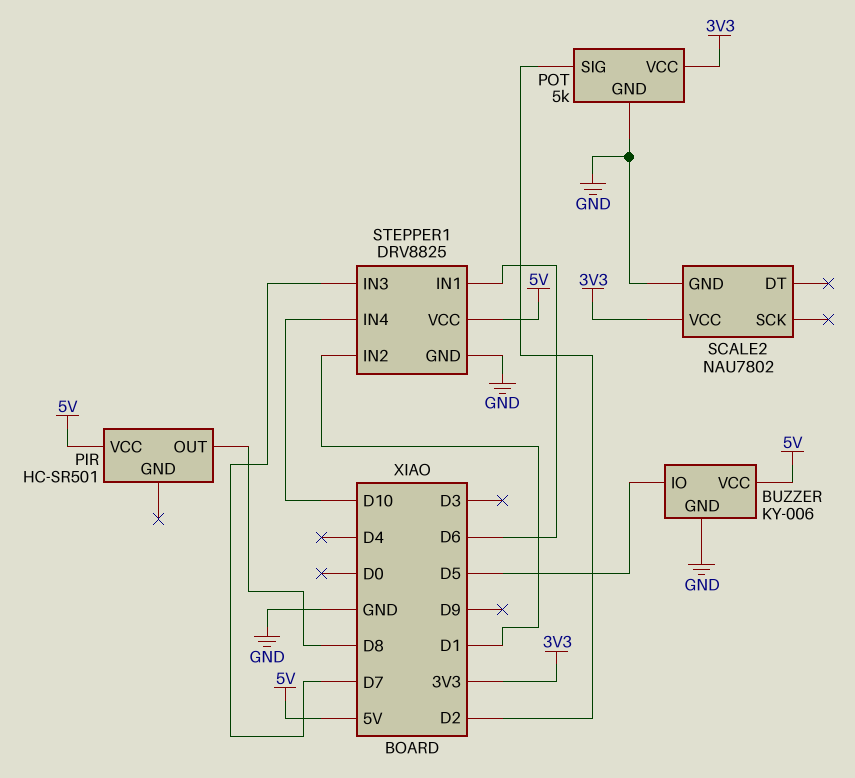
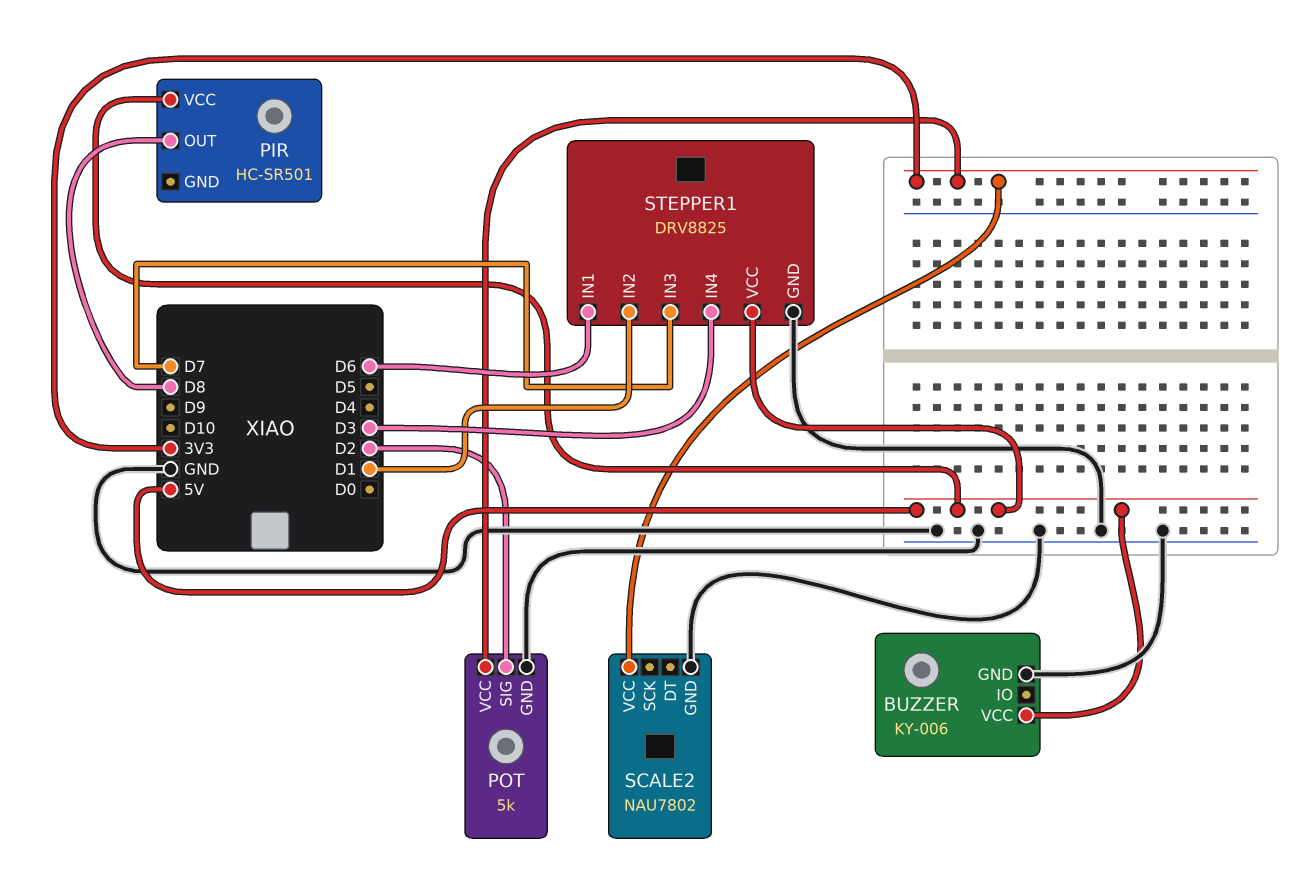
BUZZER pin IO: D5 -> none
STEPPER1 pin IN4: D10 -> D3

